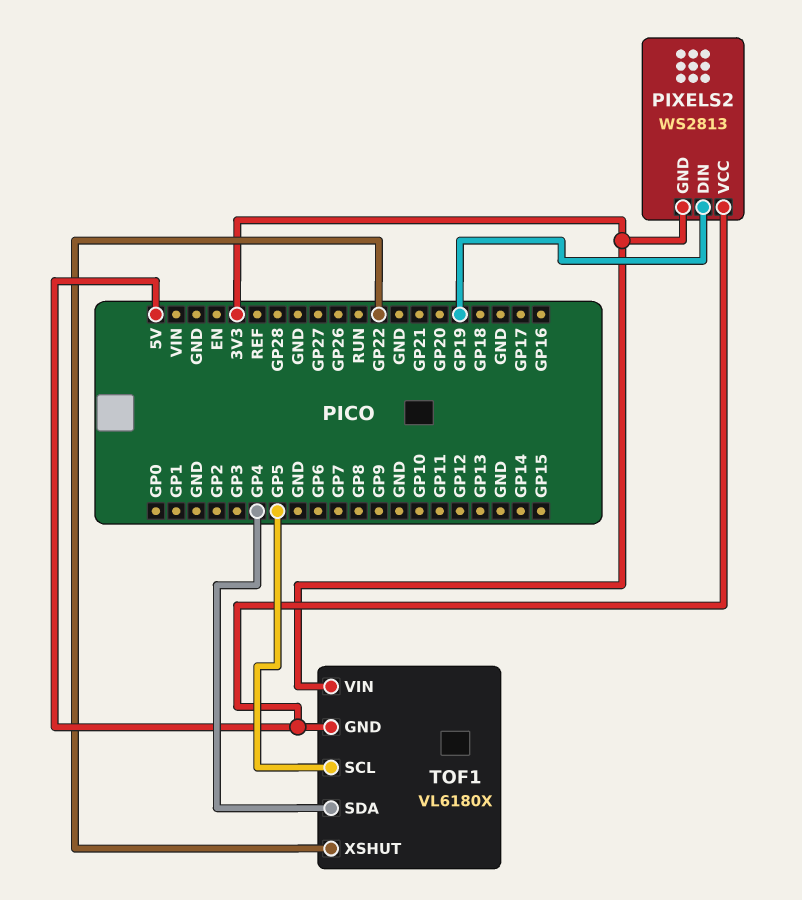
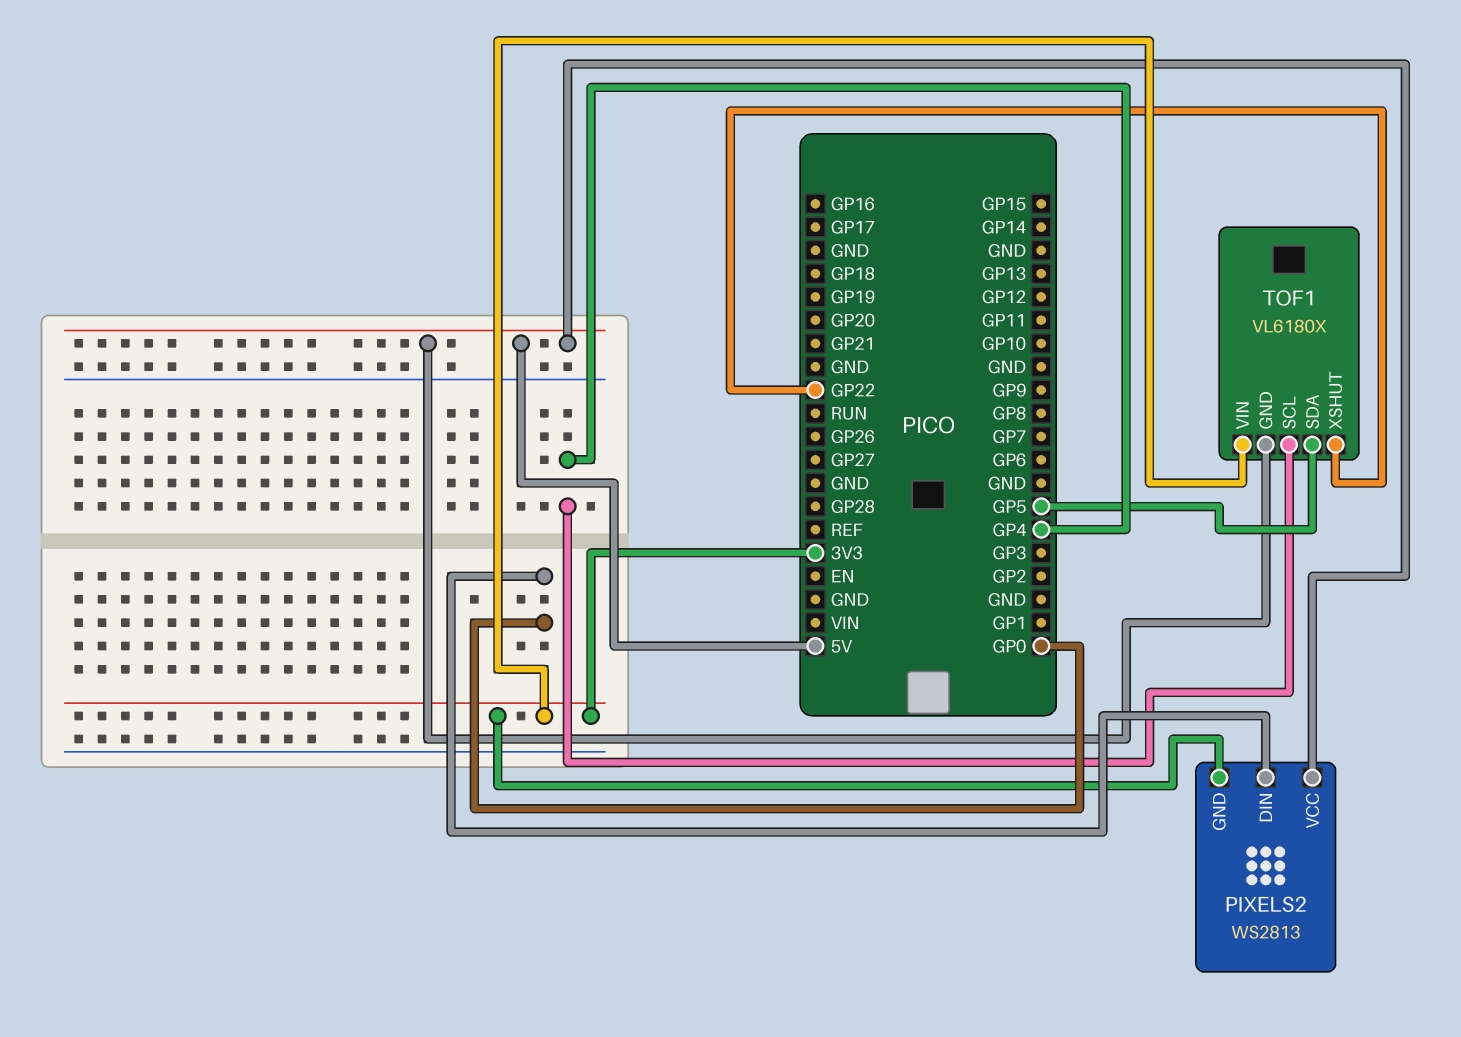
PIXELS2 pin DIN: GP19 -> GP0
TOF1 pin SCL: GP5 -> GP4
TOF1 pin SDA: GP4 -> GP5

